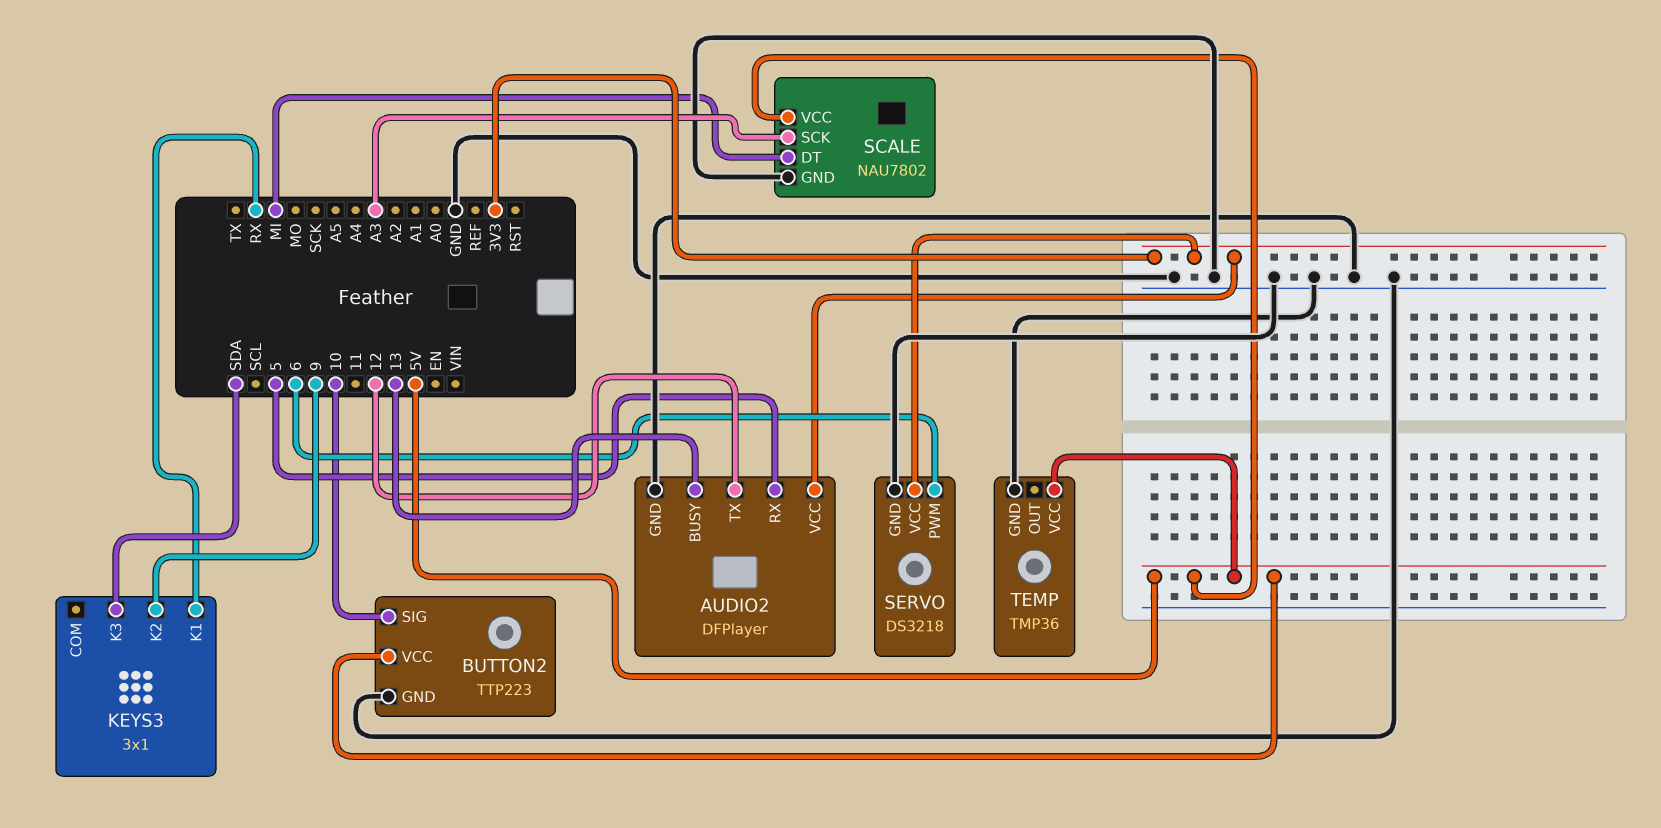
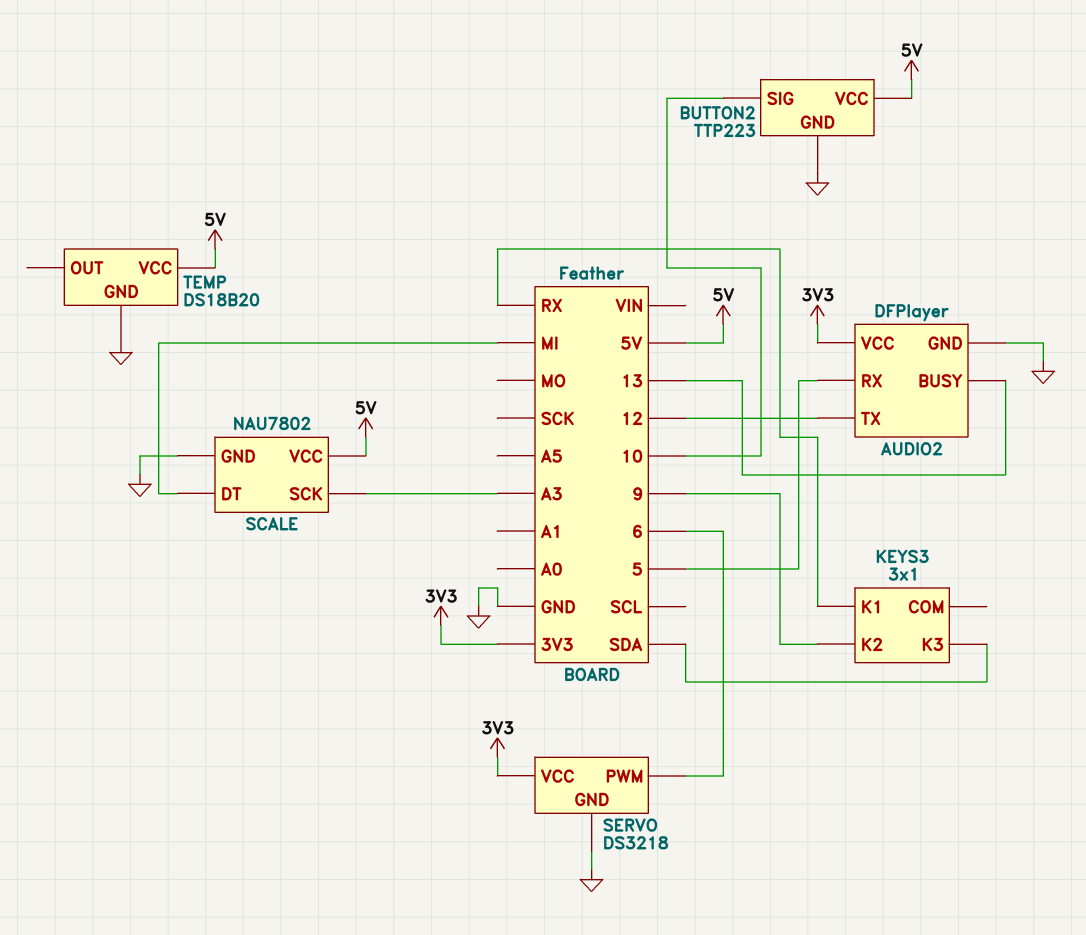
TEMP: TMP36 -> DS18B20

